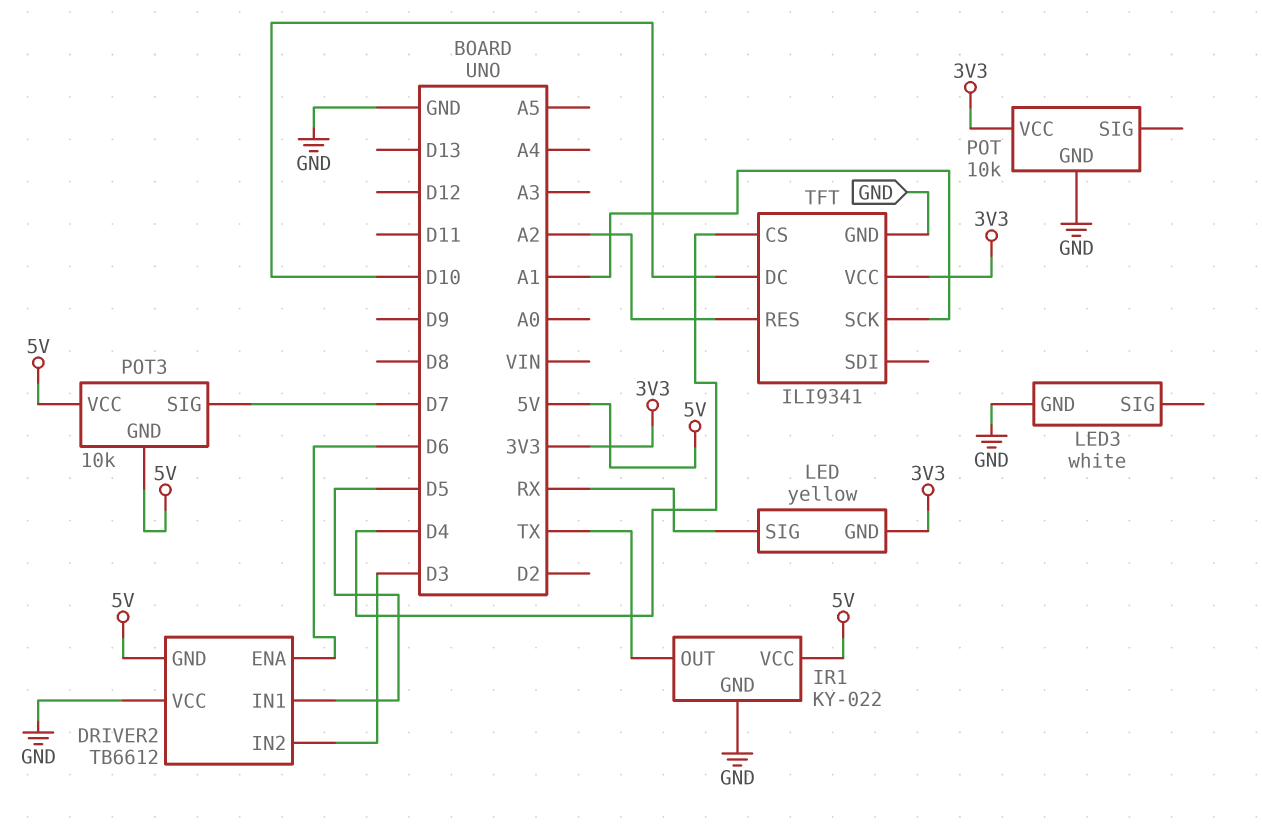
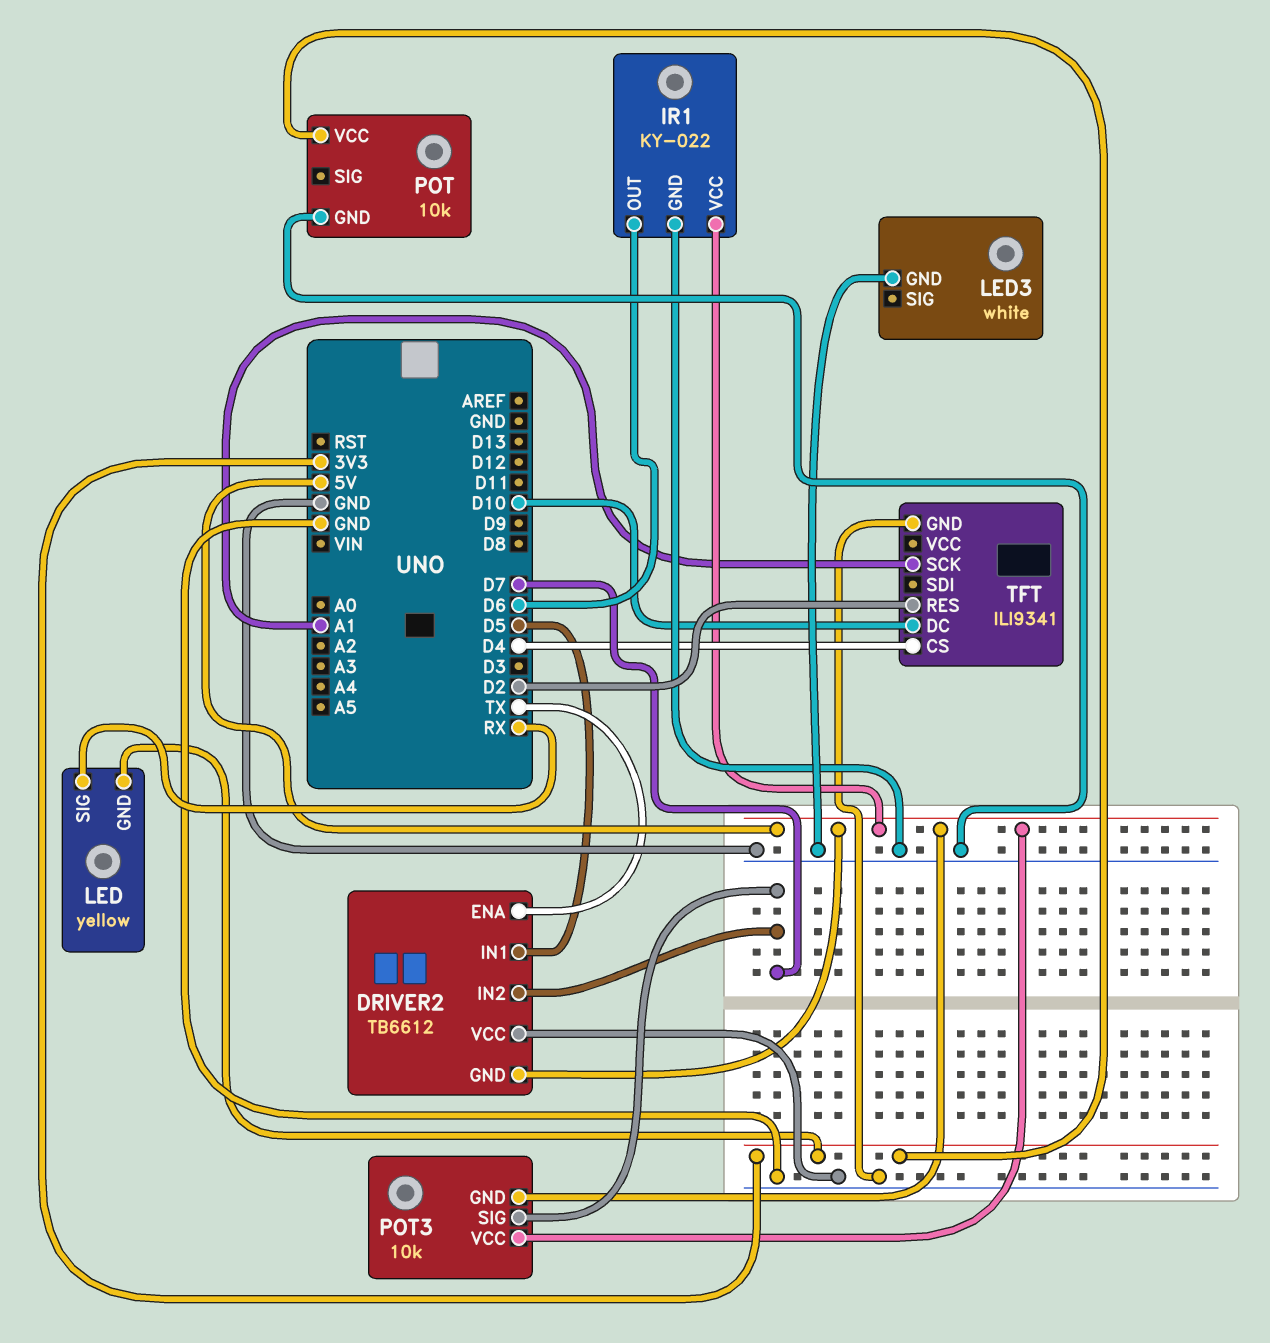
DRIVER2 pin ENA: D6 -> TX
DRIVER2 pin IN2: D3 -> D7
IR1 pin OUT: TX -> D6
TFT pin RES: A2 -> D2
TFT pin VCC: 3V3 -> none

